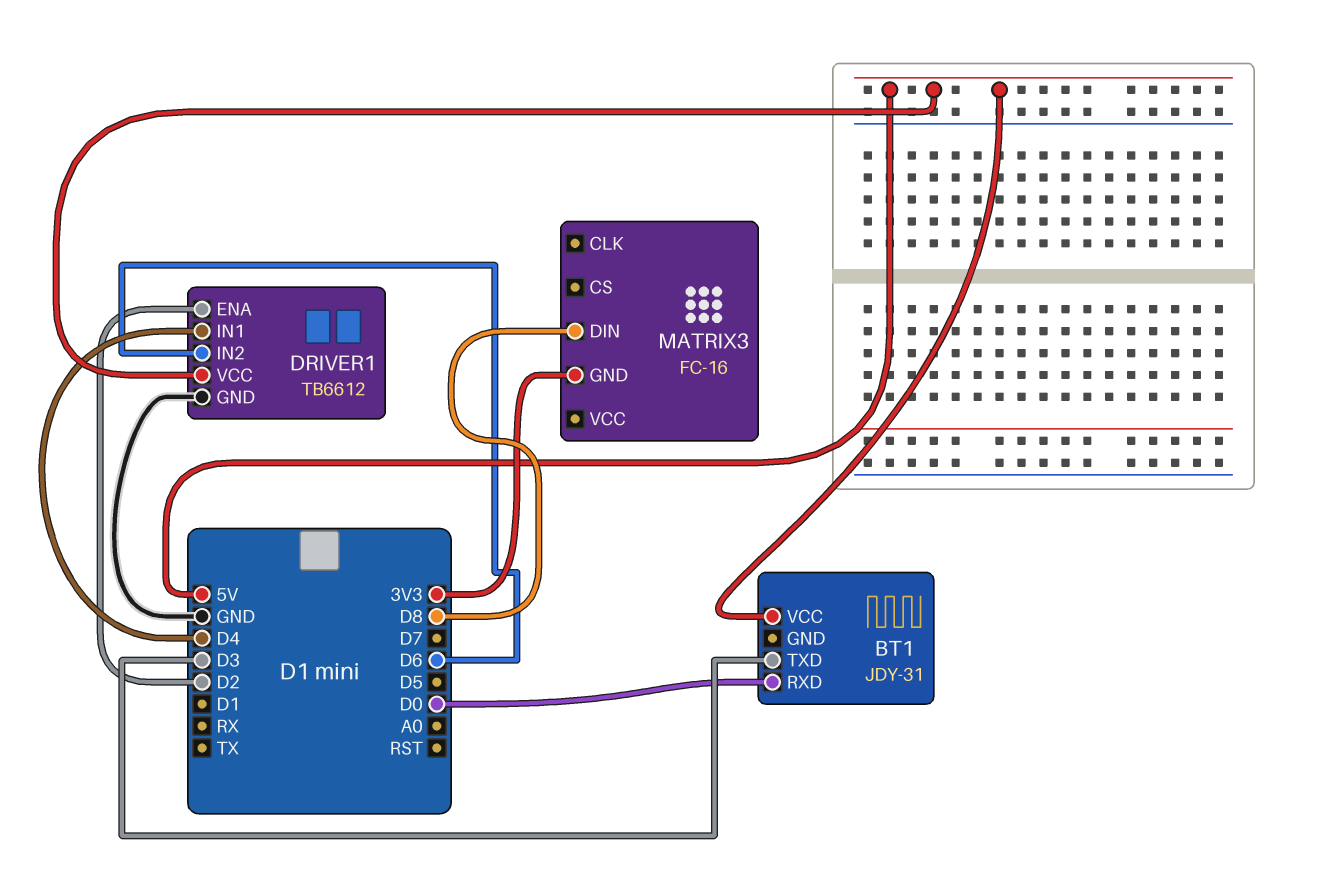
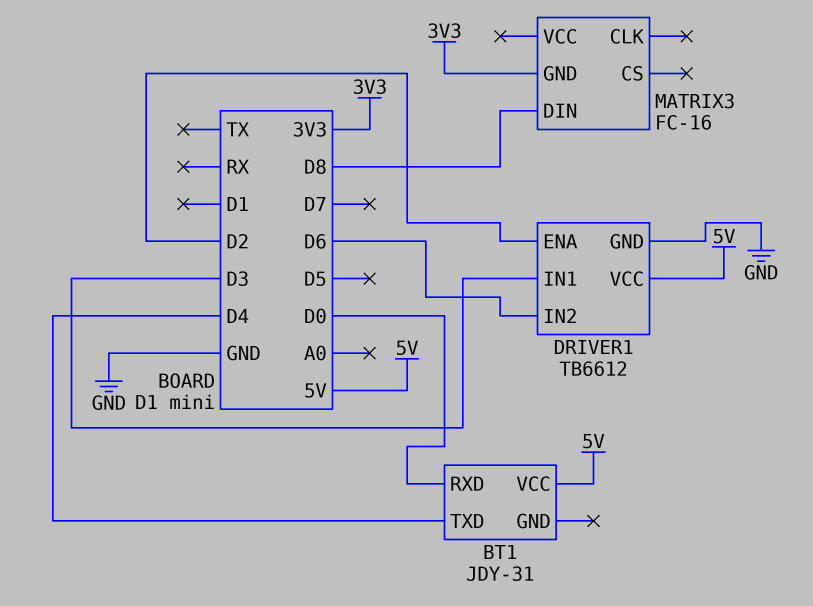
BT1 pin TXD: D3 -> D4
DRIVER1 pin IN1: D4 -> D3

